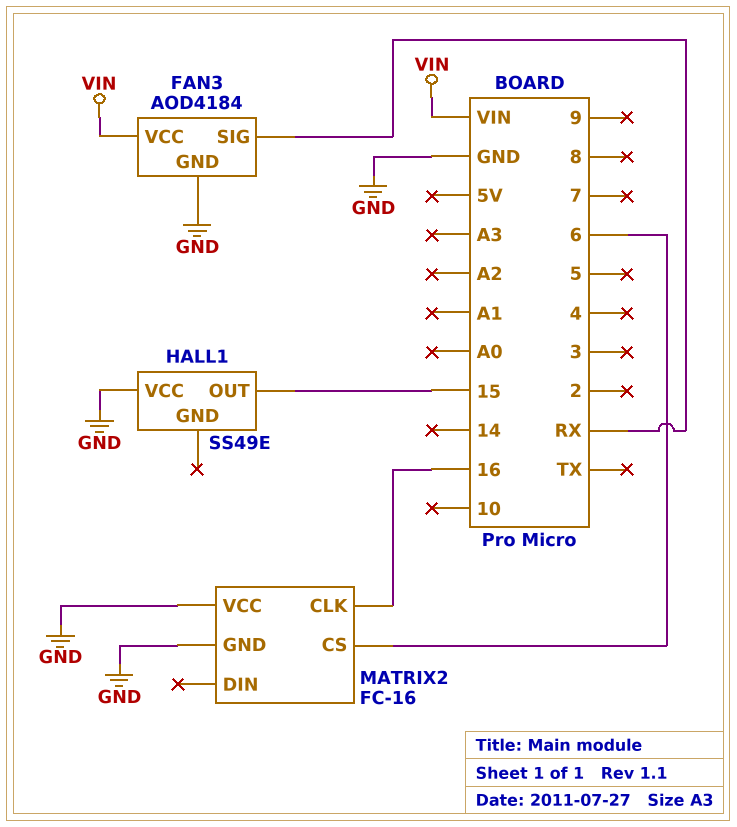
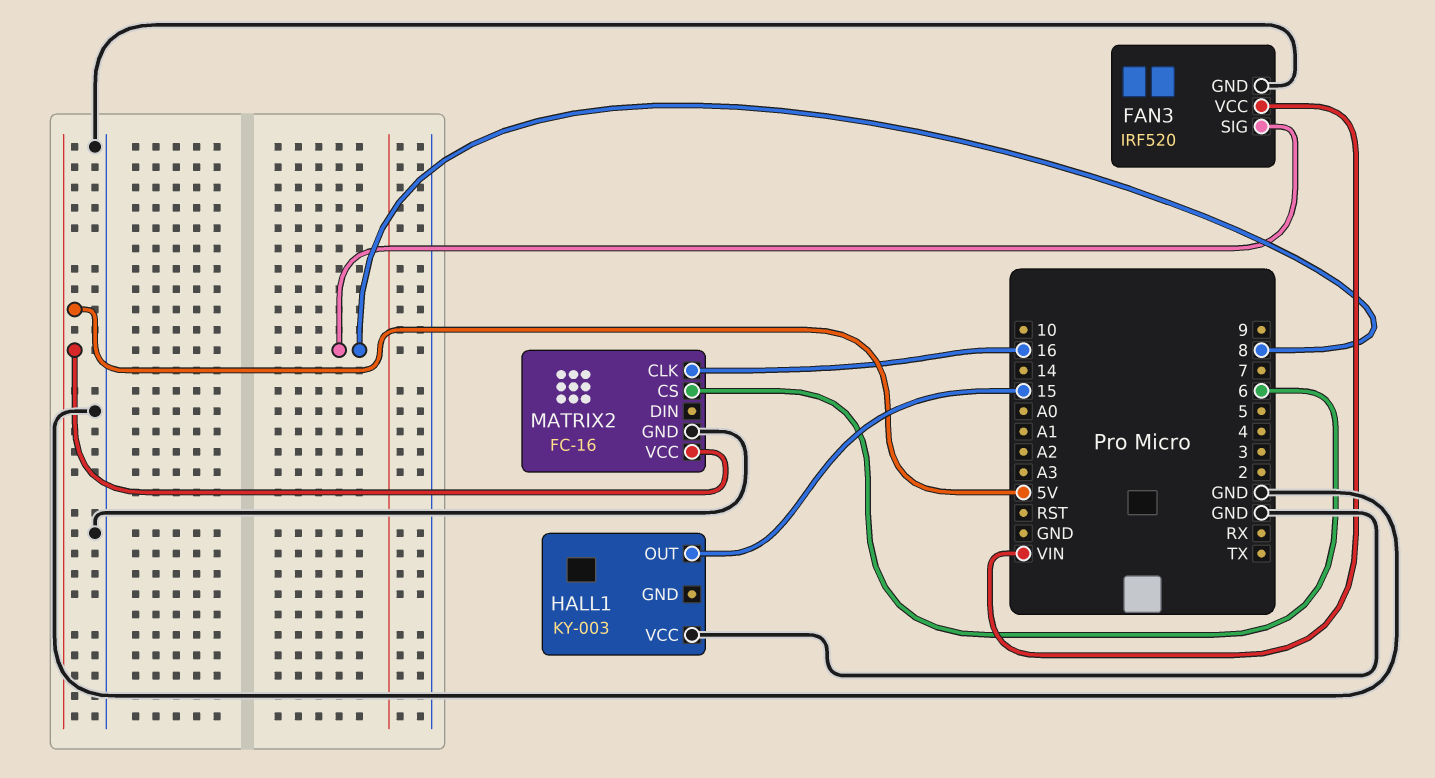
FAN3: AOD4184 -> IRF520
FAN3 pin SIG: RX -> 8
HALL1: SS49E -> KY-003
MATRIX2 pin VCC: GND -> 5V

